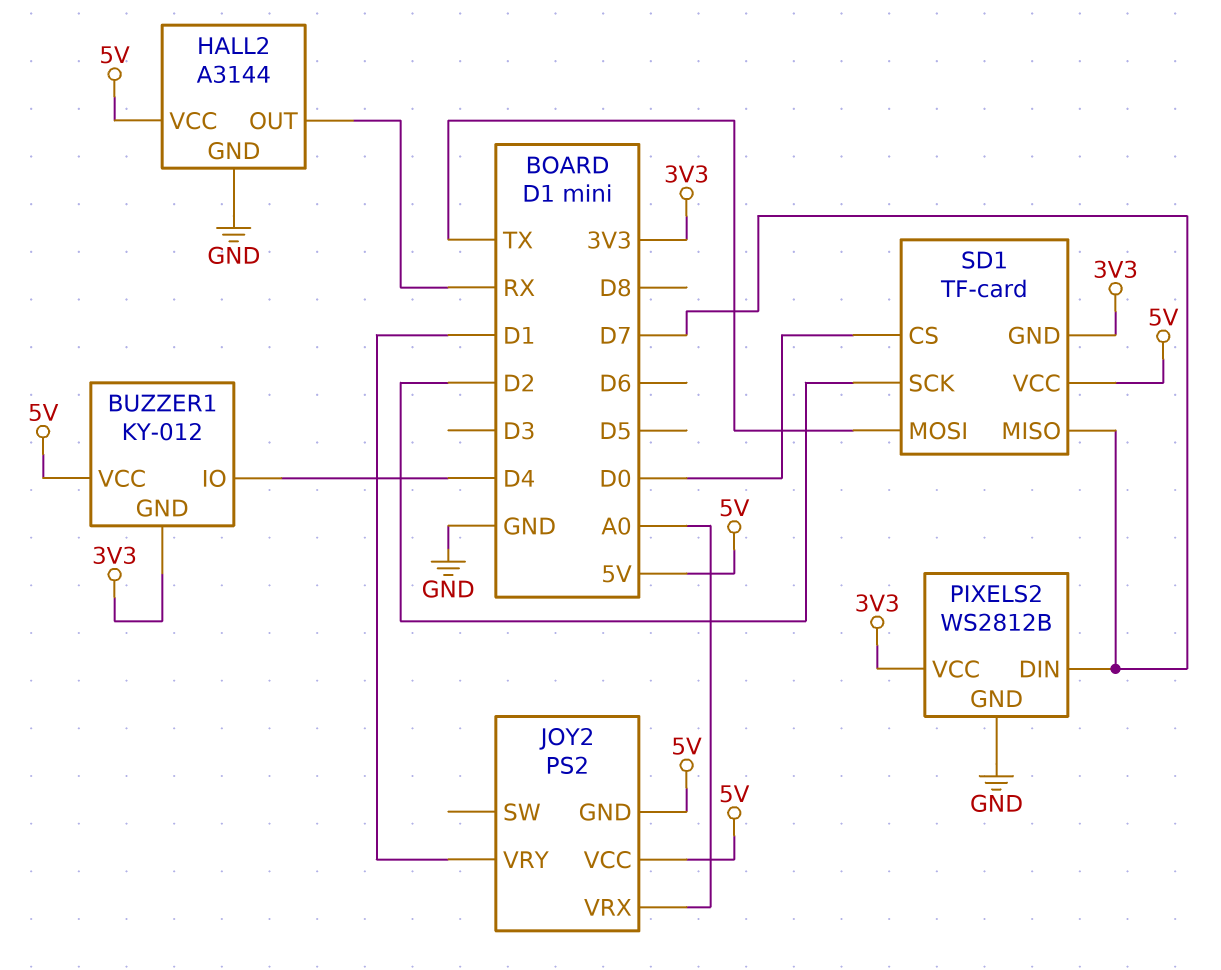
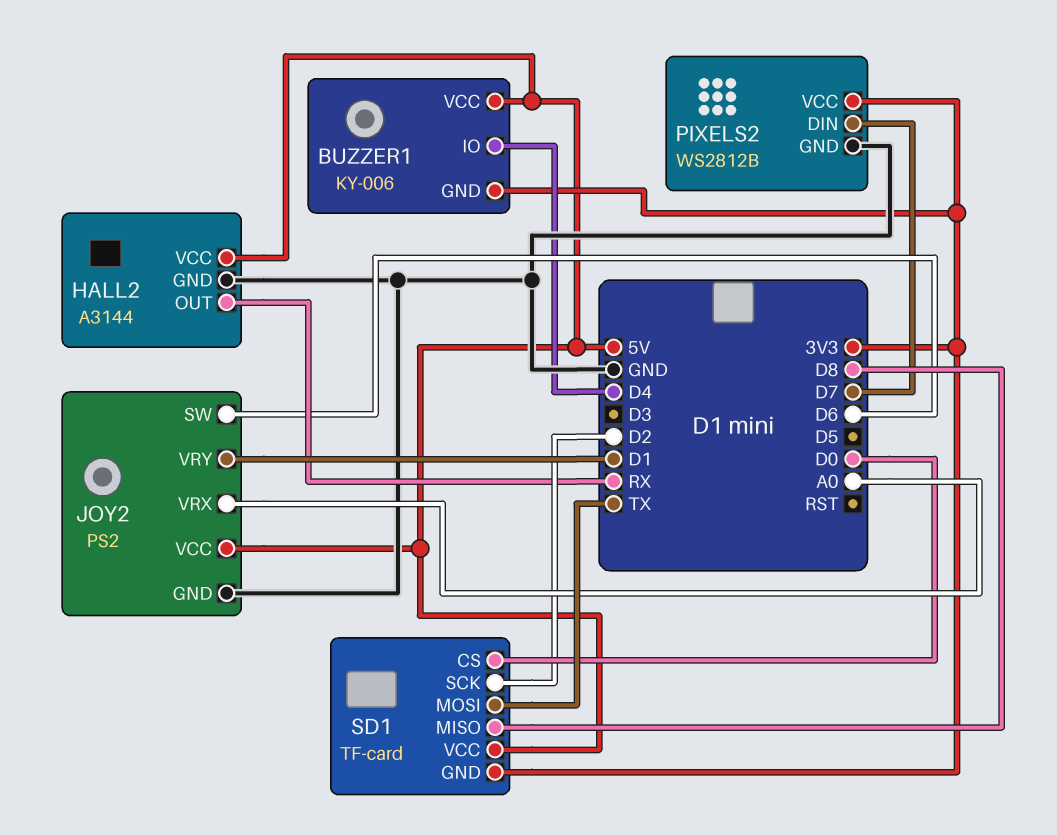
BUZZER1: KY-012 -> KY-006
JOY2 pin GND: 5V -> GND
JOY2 pin SW: none -> D6
SD1 pin MISO: D7 -> D8

